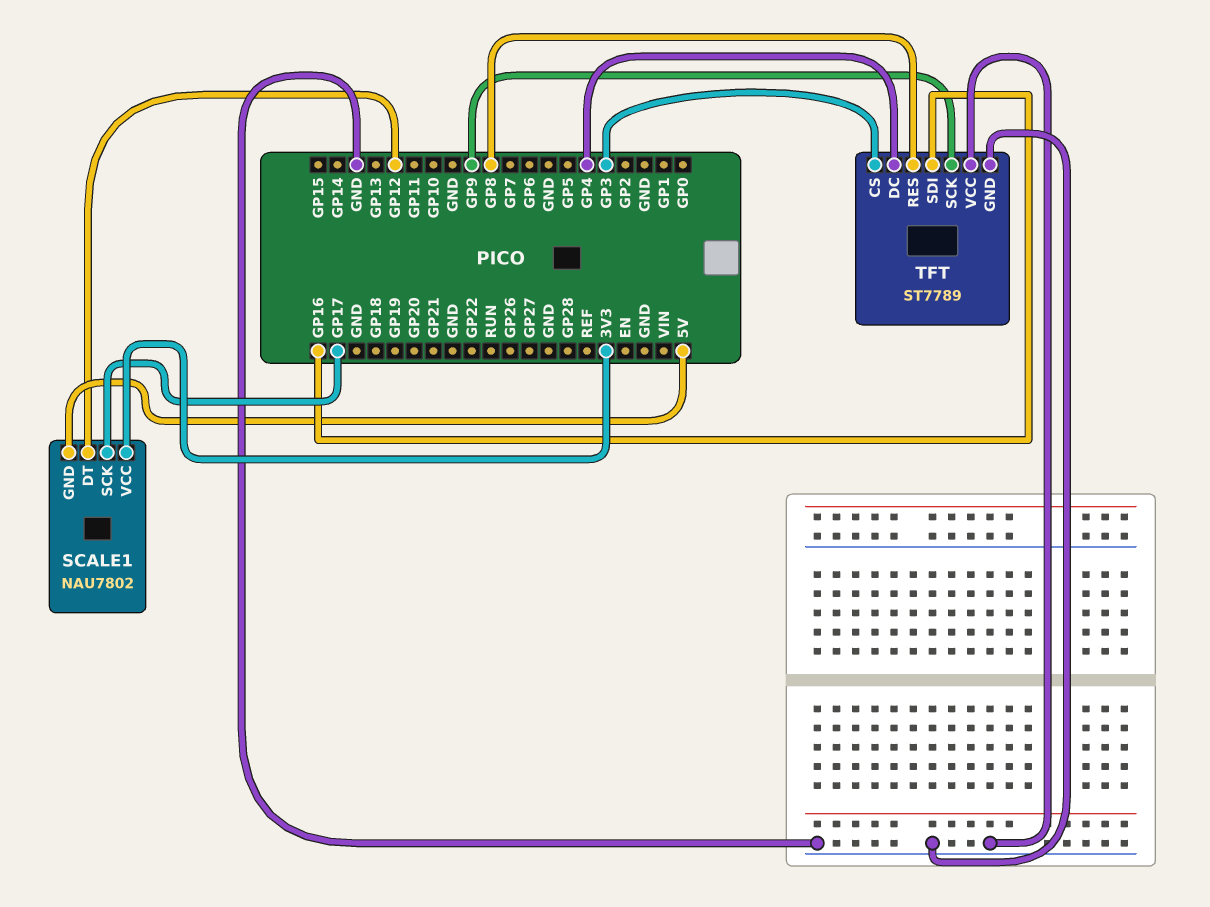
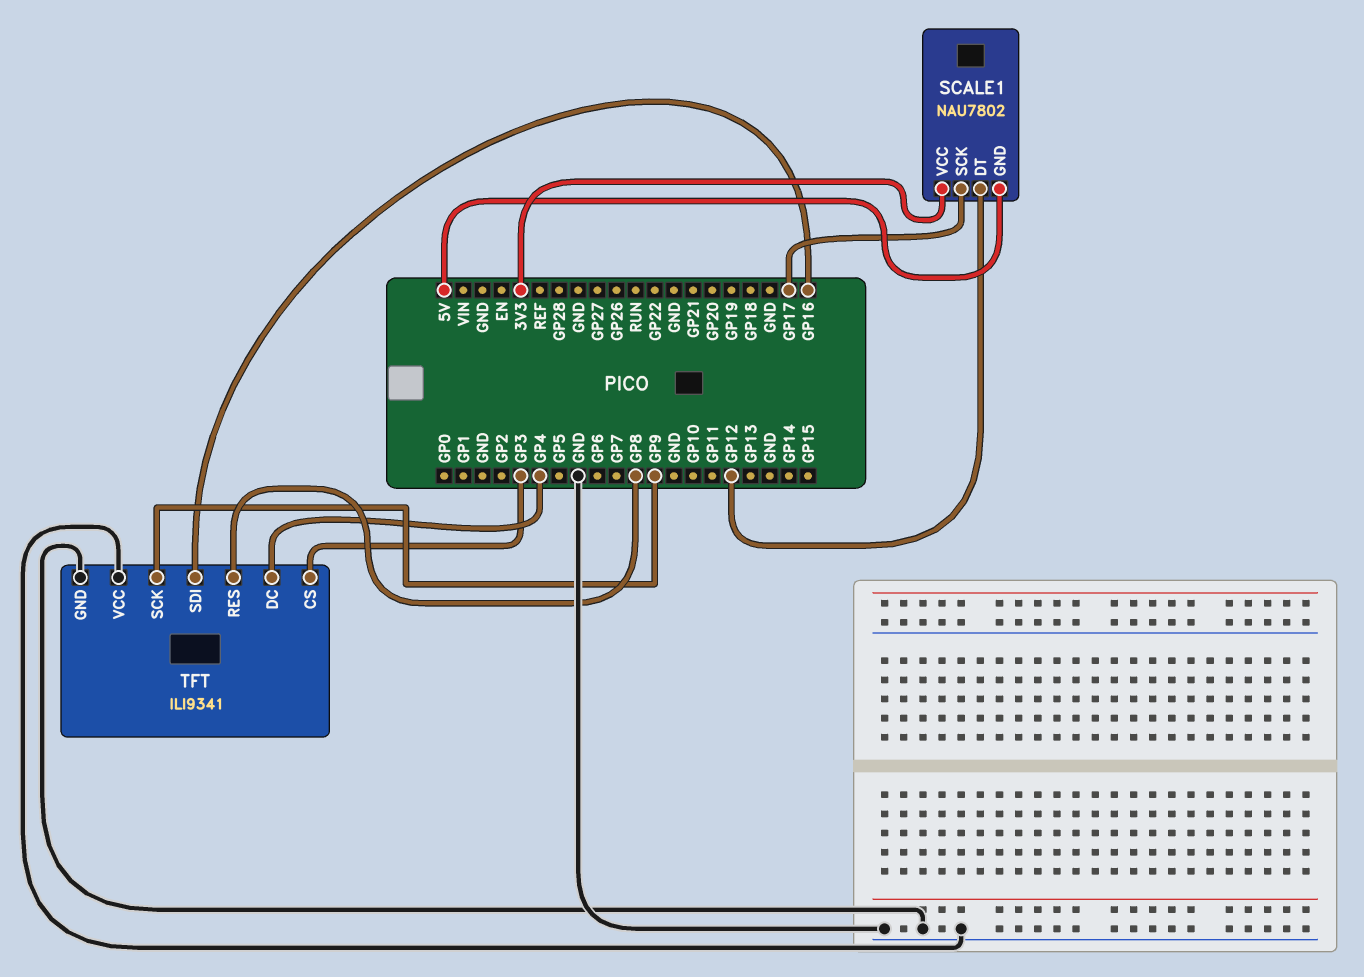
TFT: ST7789 -> ILI9341

